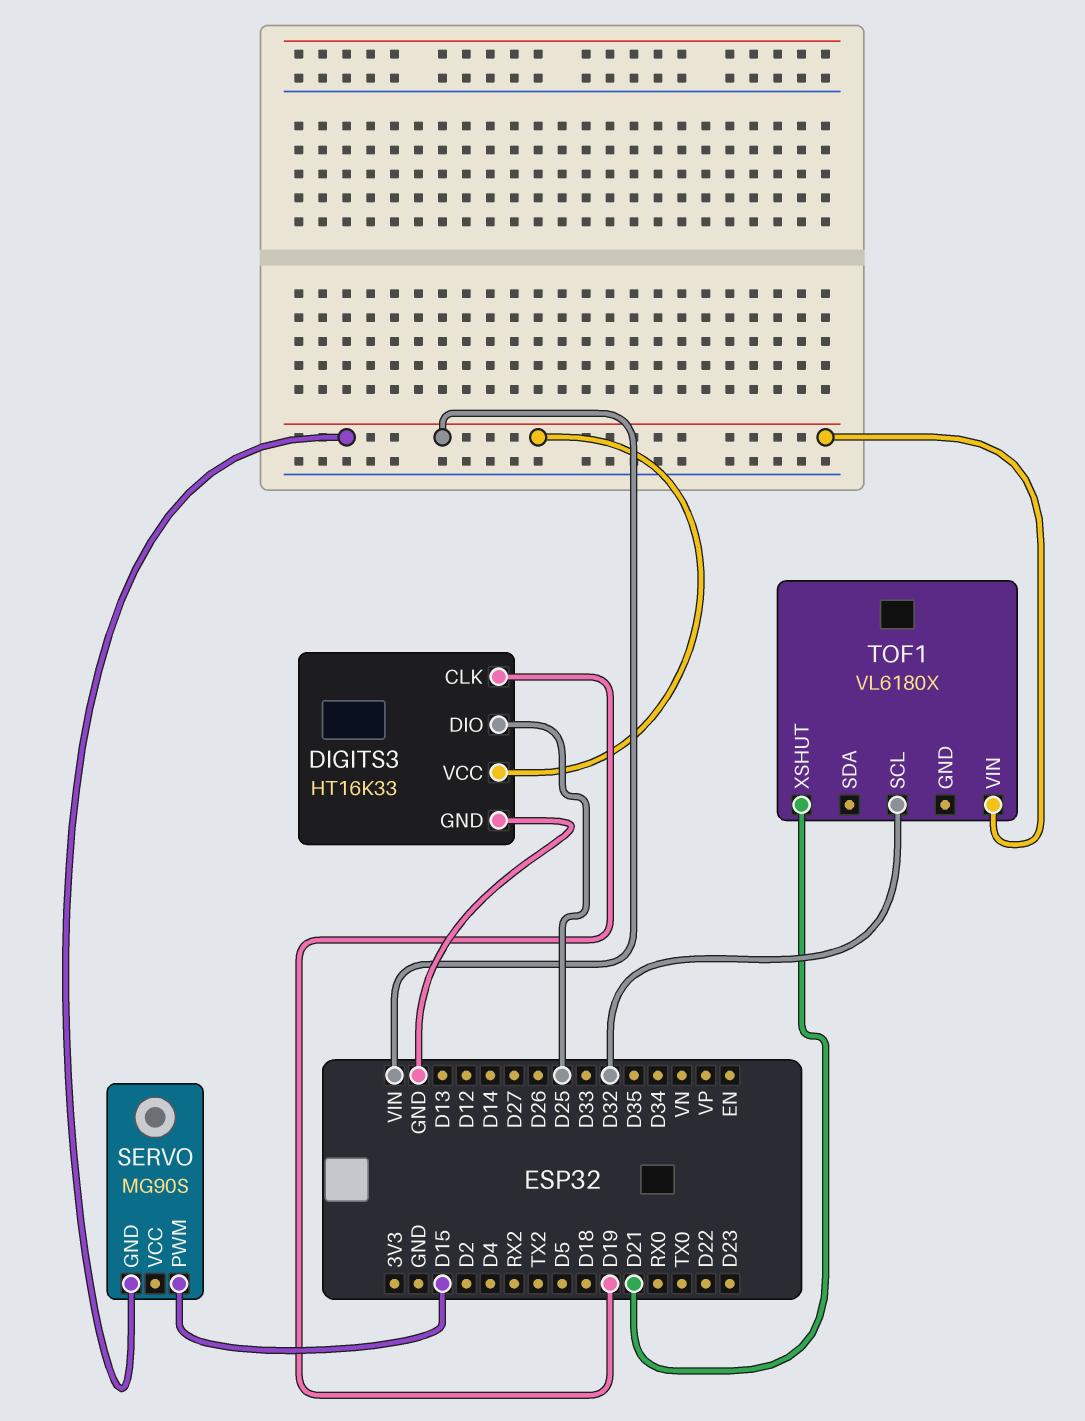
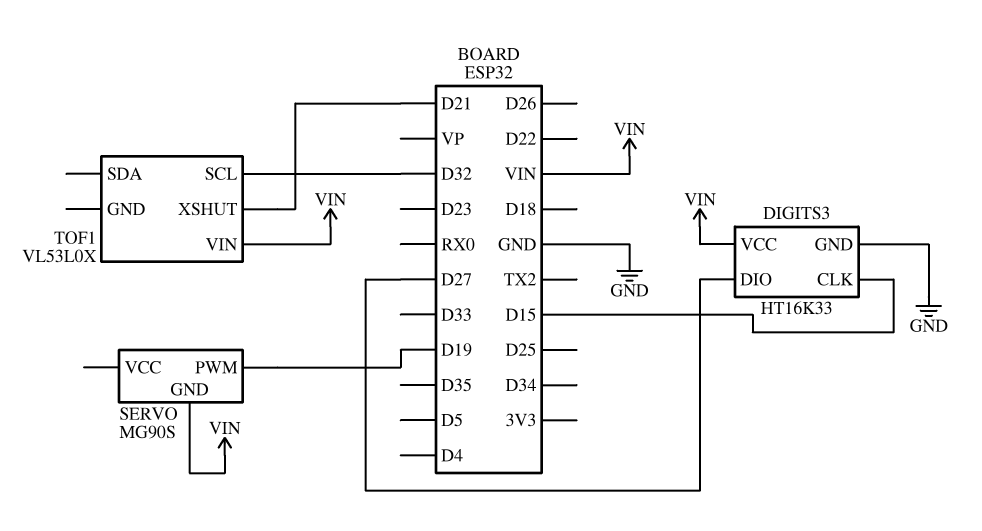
DIGITS3 pin CLK: D19 -> D15
DIGITS3 pin DIO: D25 -> D27
SERVO pin PWM: D15 -> D19
TOF1: VL6180X -> VL53L0X

